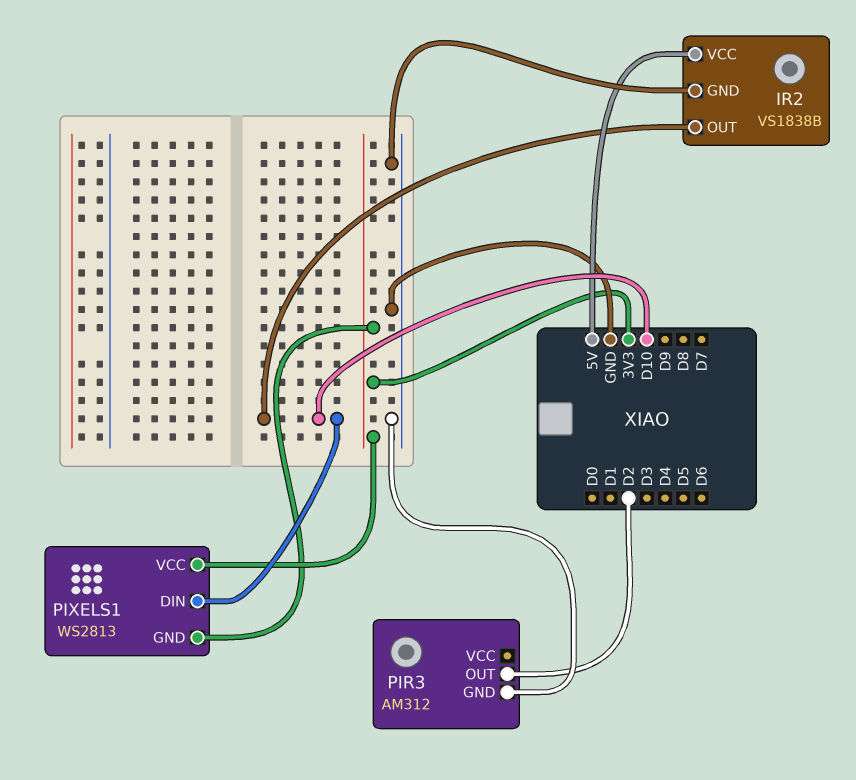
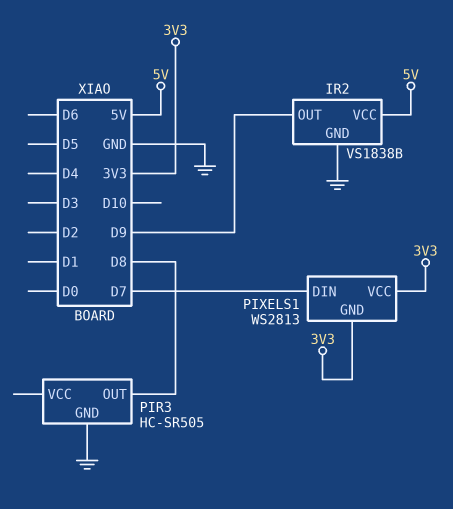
IR2 pin OUT: D10 -> D9
PIR3: AM312 -> HC-SR505
PIR3 pin OUT: D2 -> D8
PIXELS1 pin DIN: D10 -> D7

